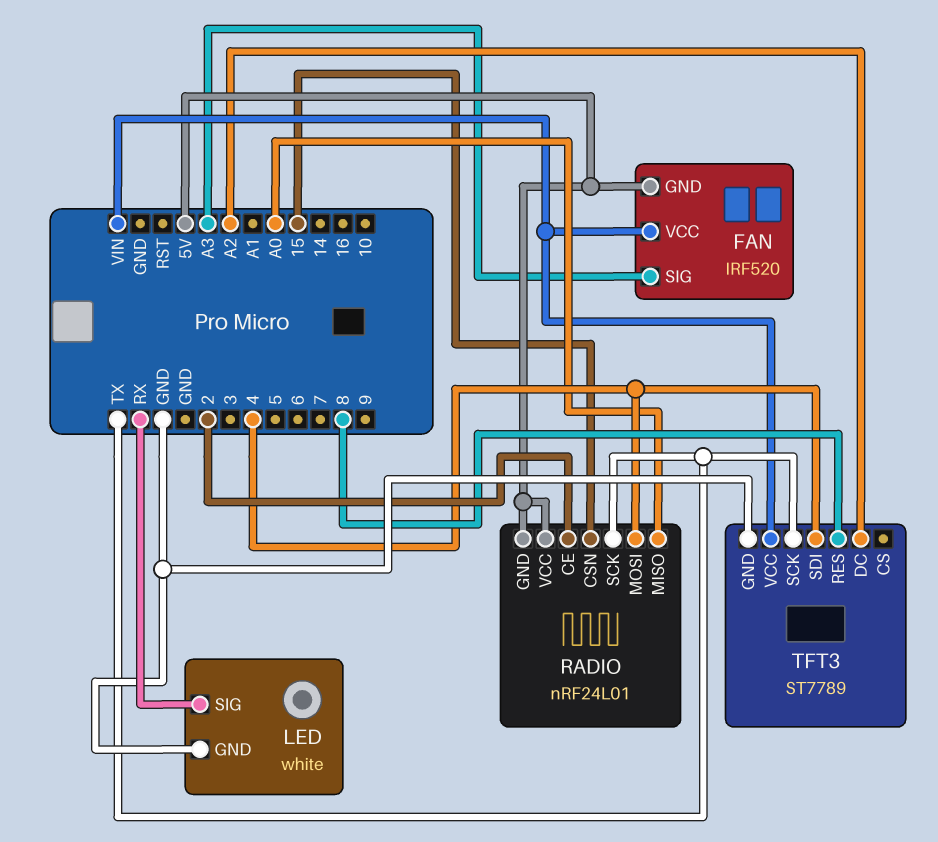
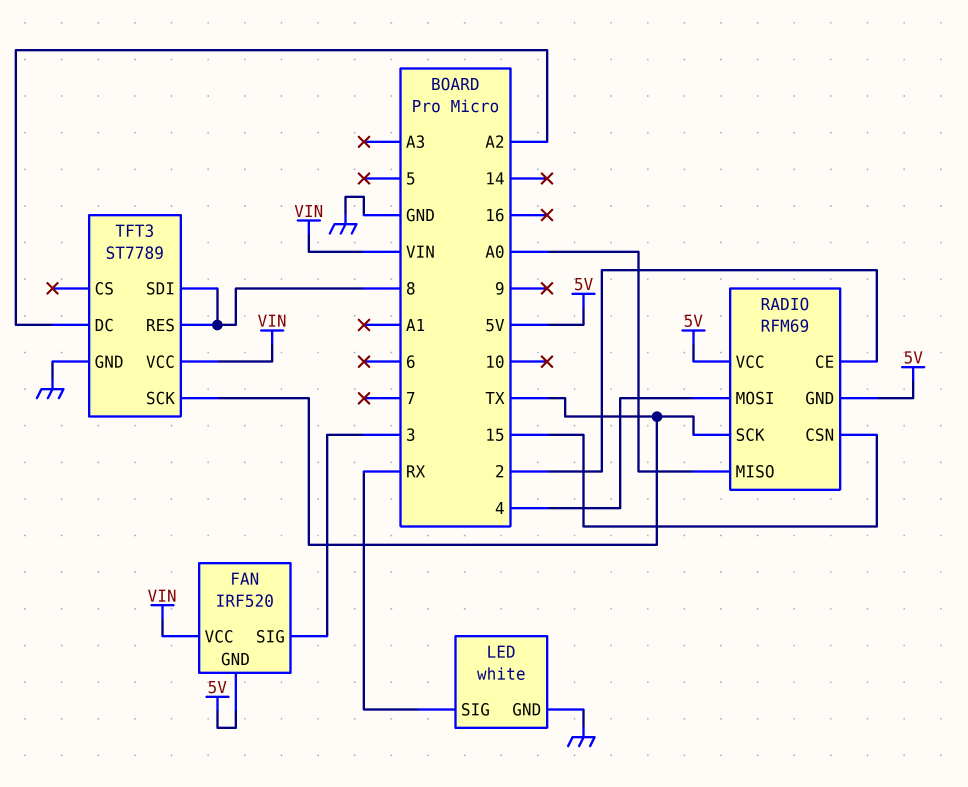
FAN pin SIG: A3 -> 3
RADIO: nRF24L01 -> RFM69
TFT3 pin SDI: 4 -> 8

